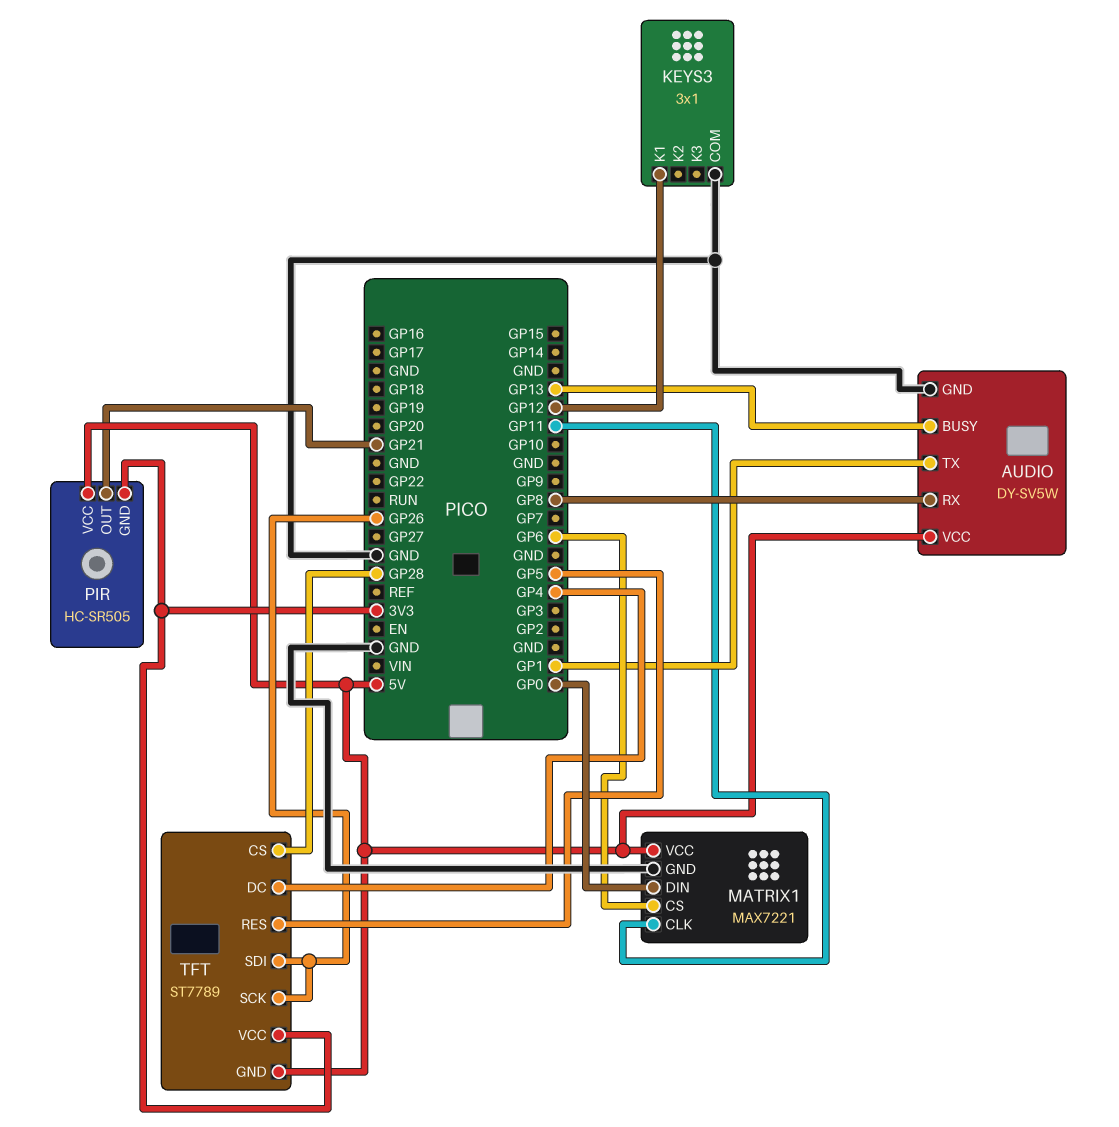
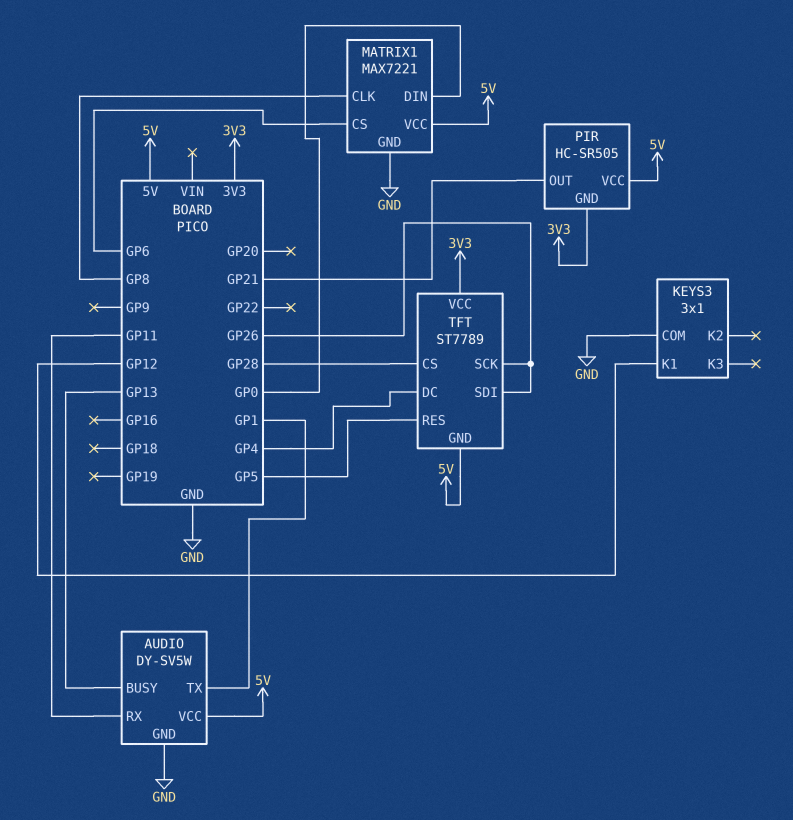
AUDIO pin RX: GP8 -> GP11
MATRIX1 pin CLK: GP11 -> GP8

